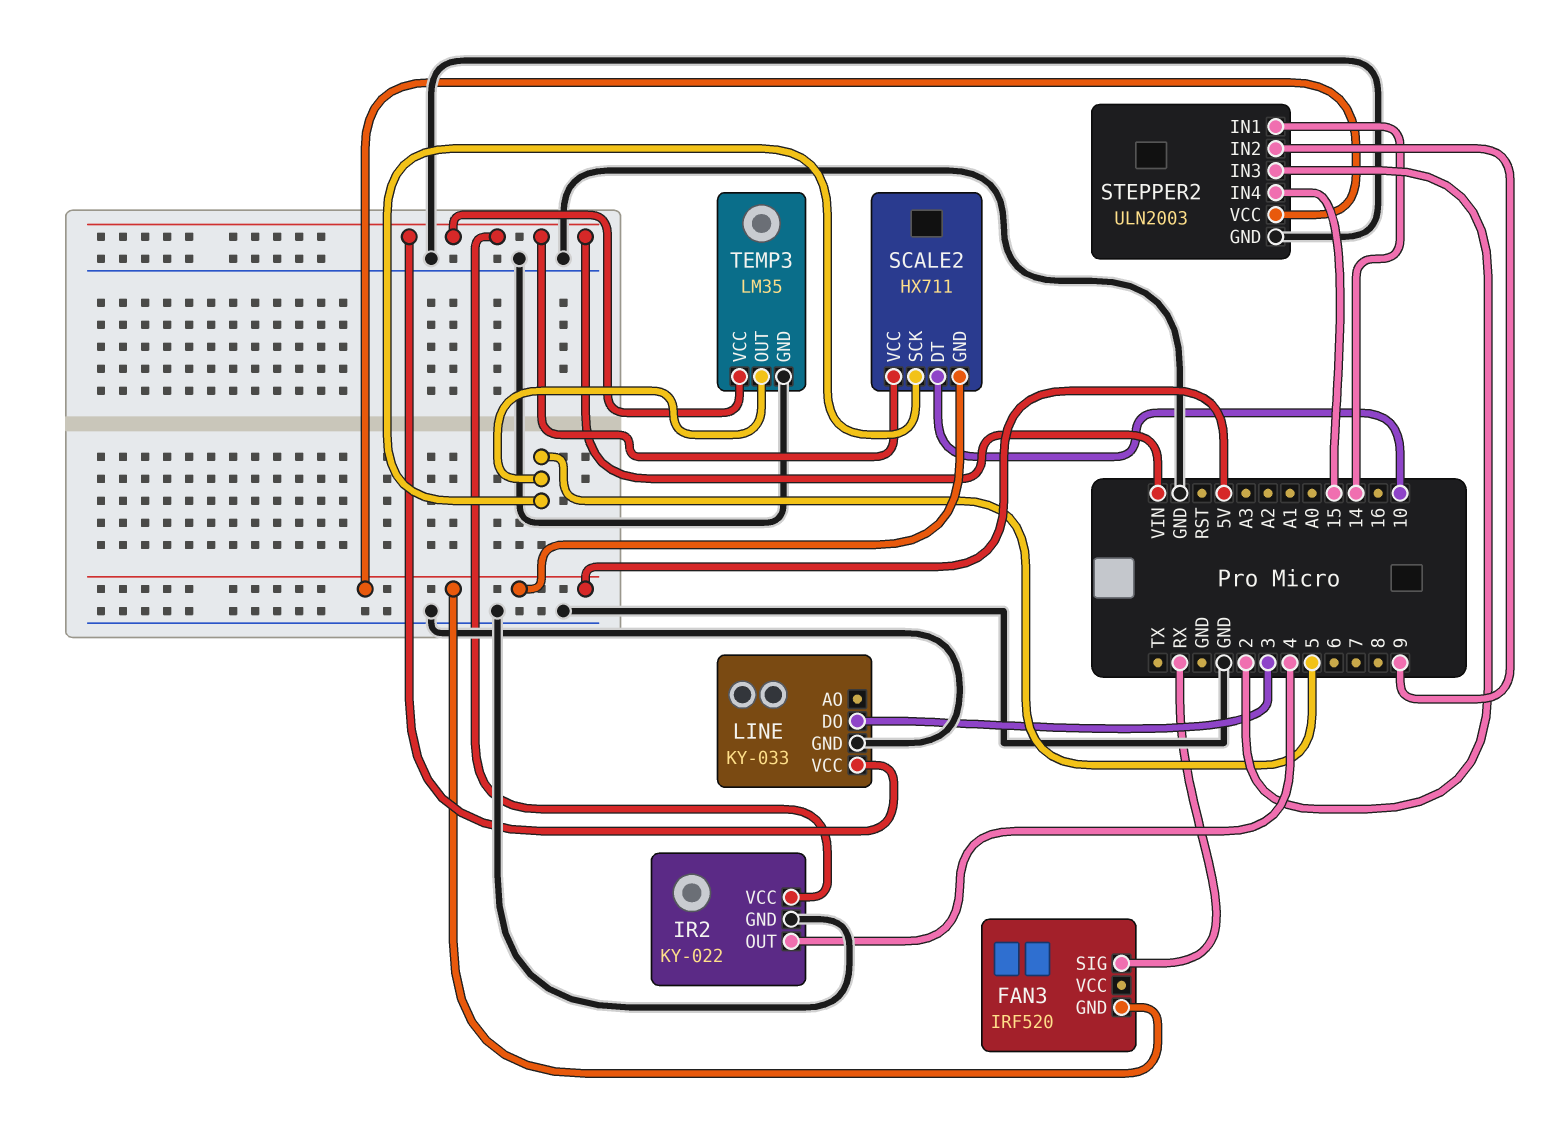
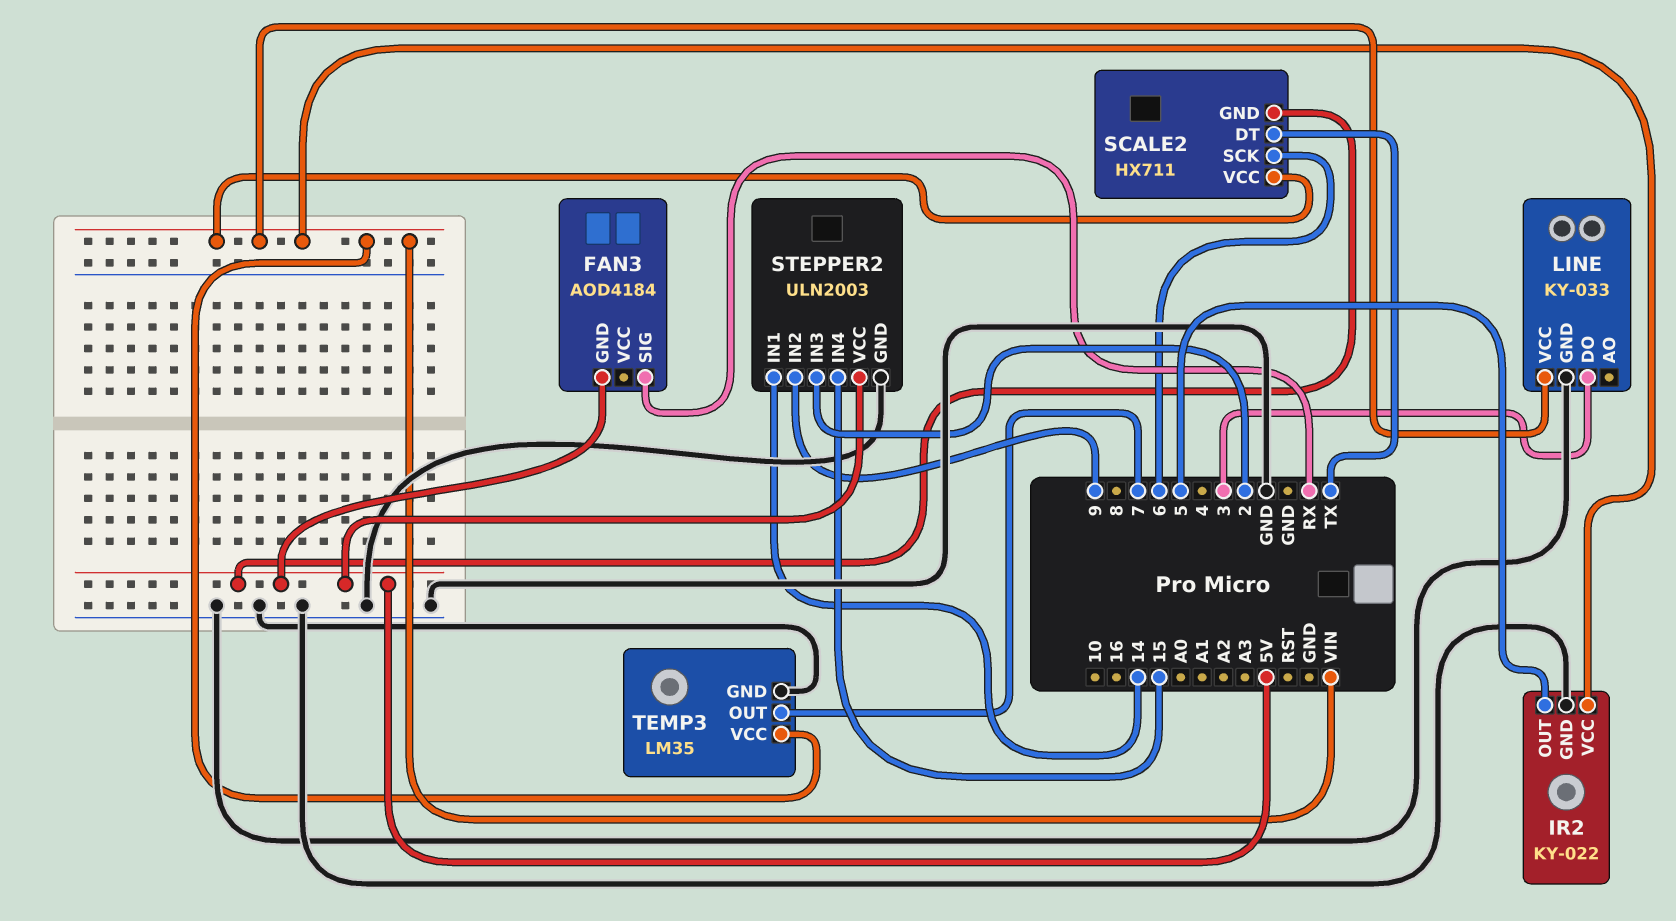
FAN3: IRF520 -> AOD4184
IR2 pin OUT: 4 -> 5
SCALE2 pin DT: 10 -> TX
SCALE2 pin SCK: 5 -> 6
TEMP3 pin OUT: 5 -> 7

